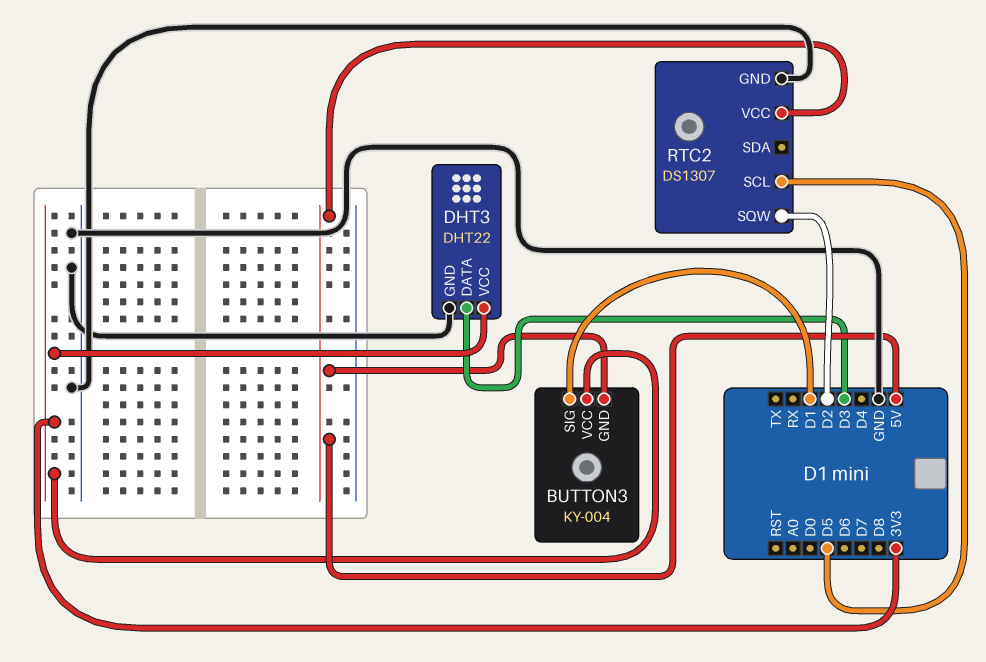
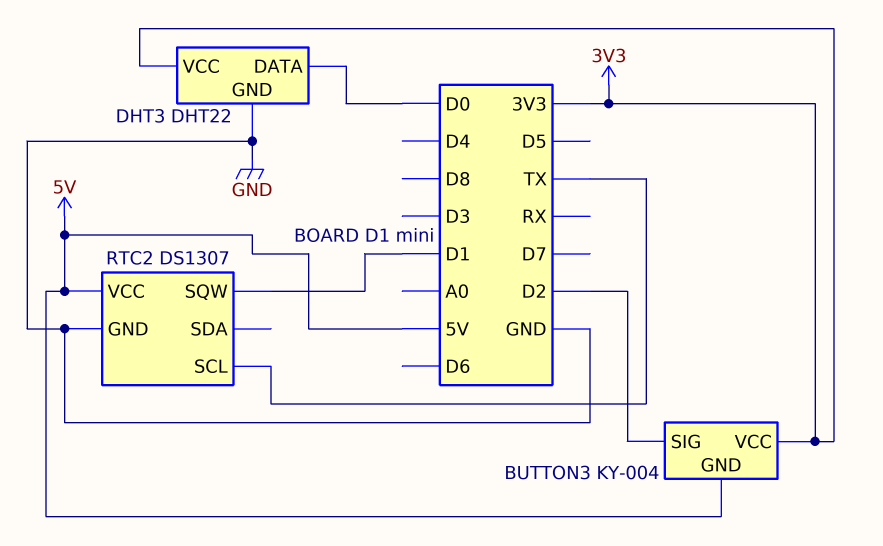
BUTTON3 pin SIG: D1 -> D2
DHT3 pin DATA: D3 -> D0
RTC2 pin SCL: D5 -> TX
RTC2 pin SQW: D2 -> D1

